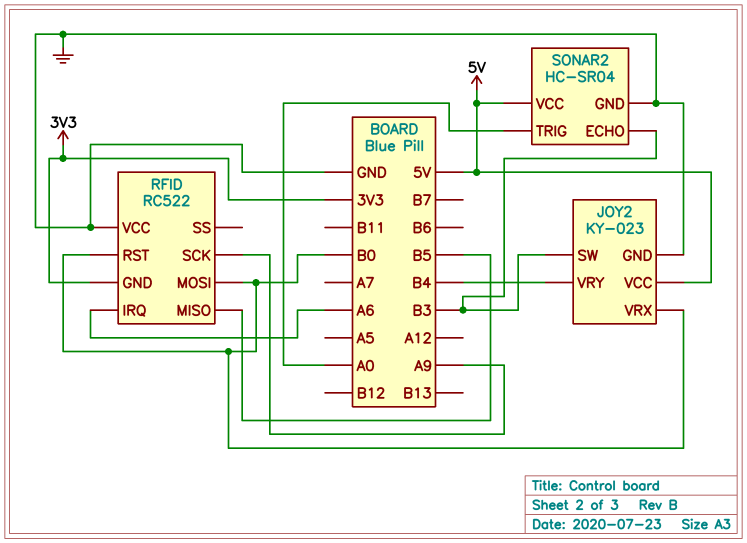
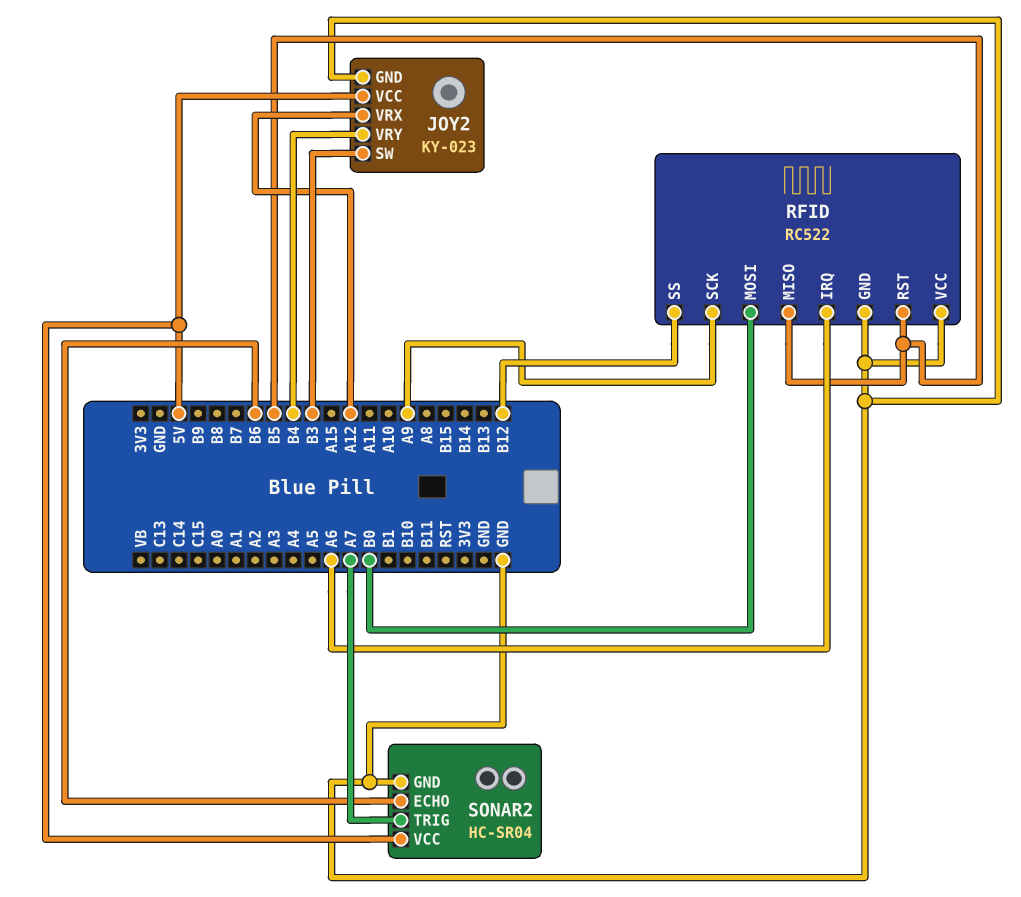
JOY2 pin VRX: B0 -> A12
RFID pin GND: 3V3 -> GND
RFID pin RST: B0 -> B5
RFID pin SS: none -> B12
SONAR2 pin ECHO: B3 -> B6
SONAR2 pin TRIG: A0 -> A7

